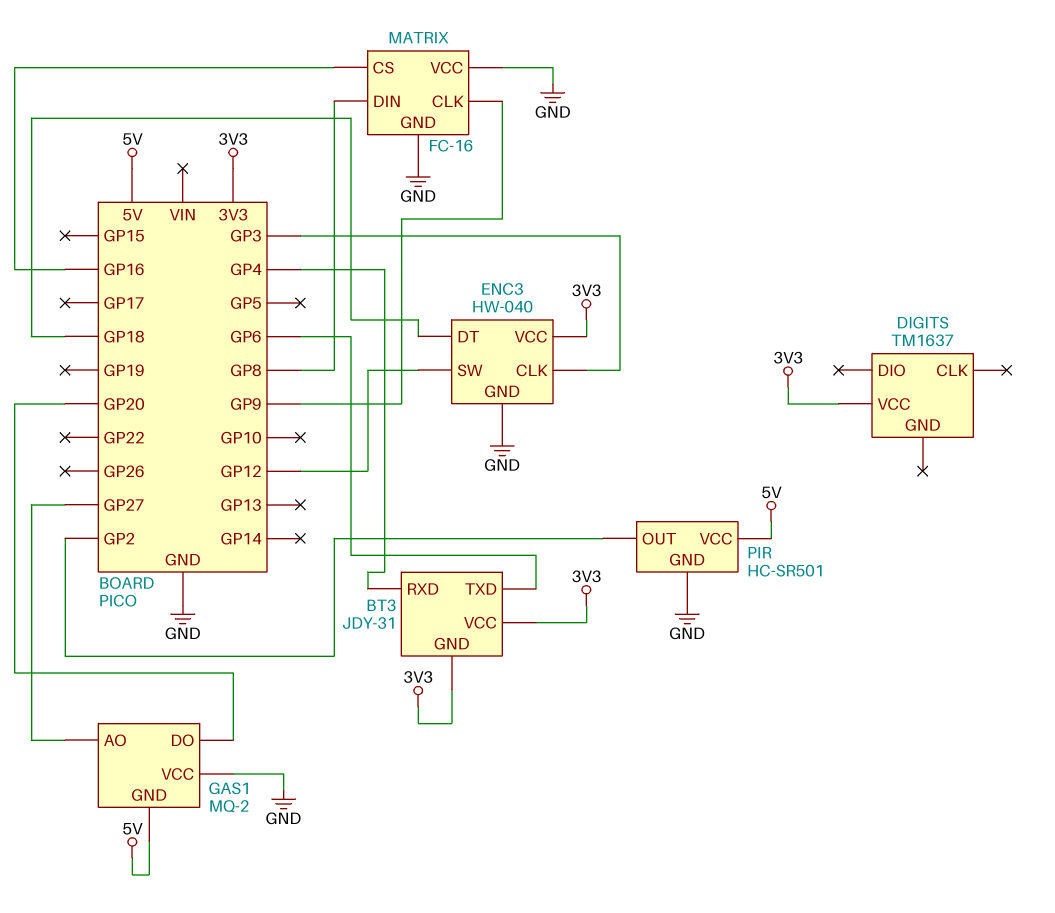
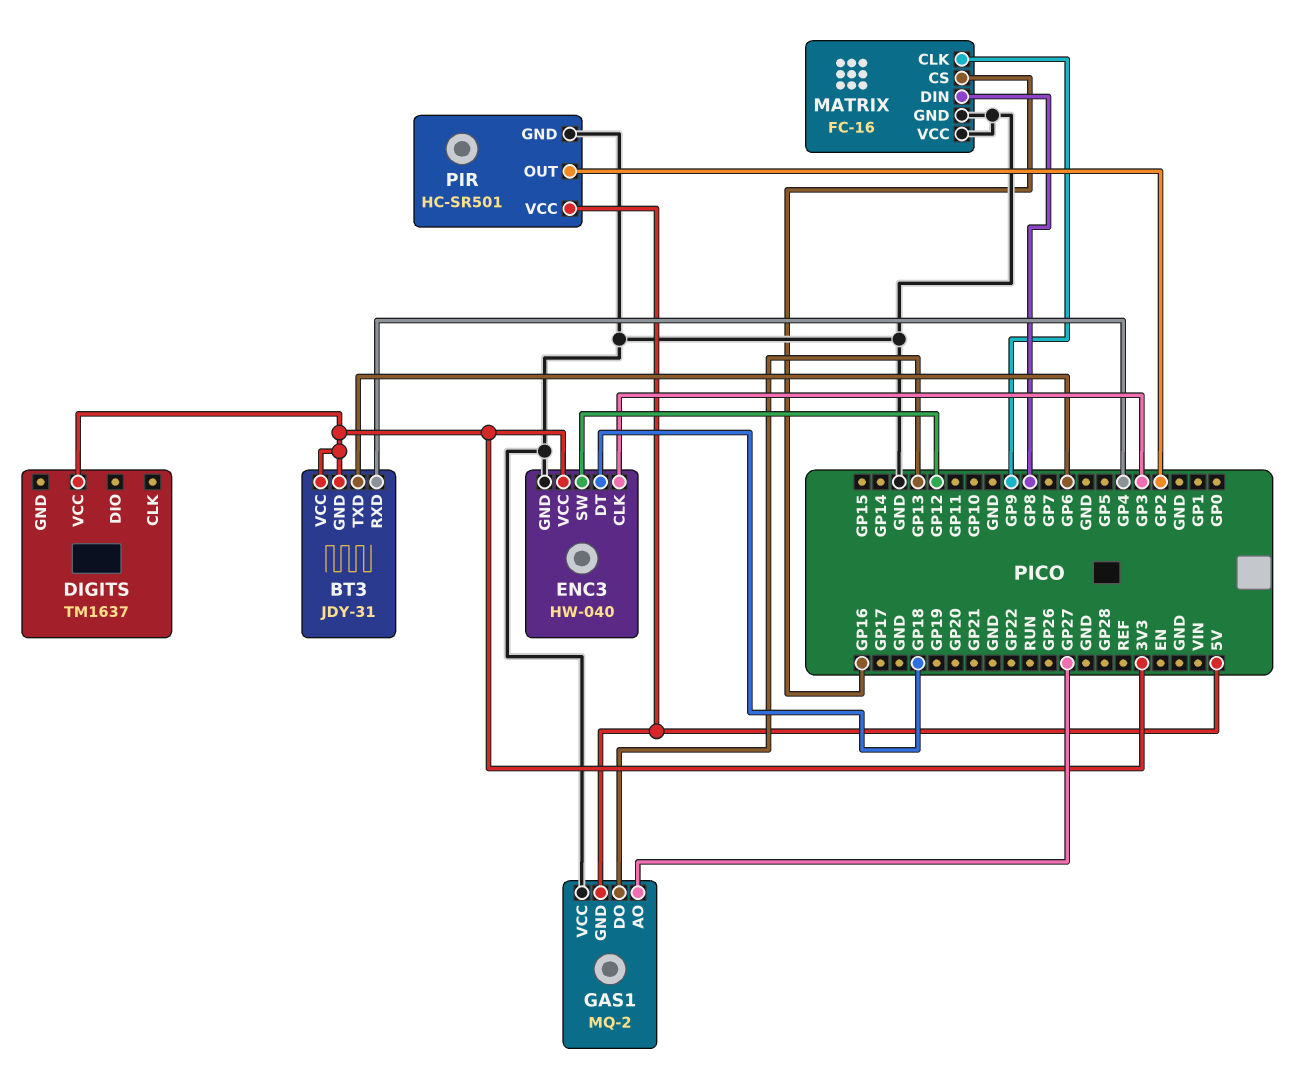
GAS1 pin DO: GP20 -> GP13

